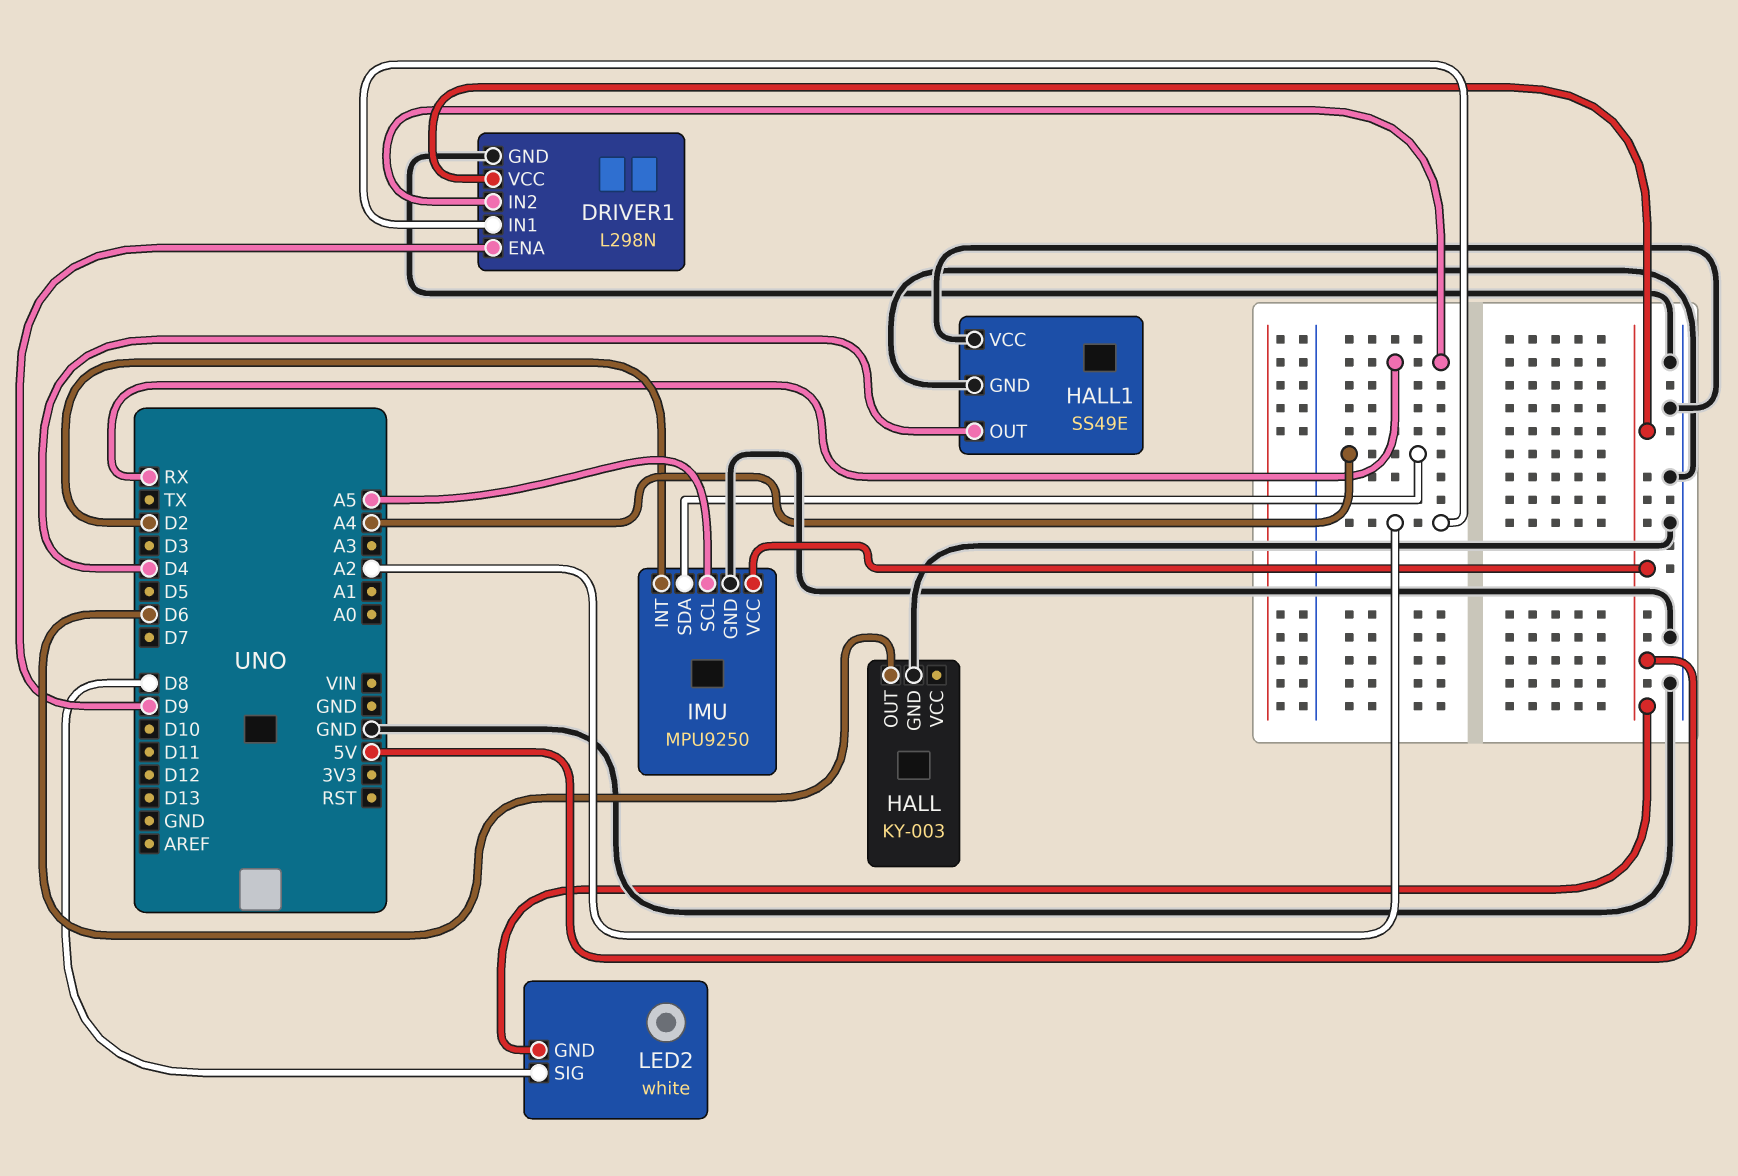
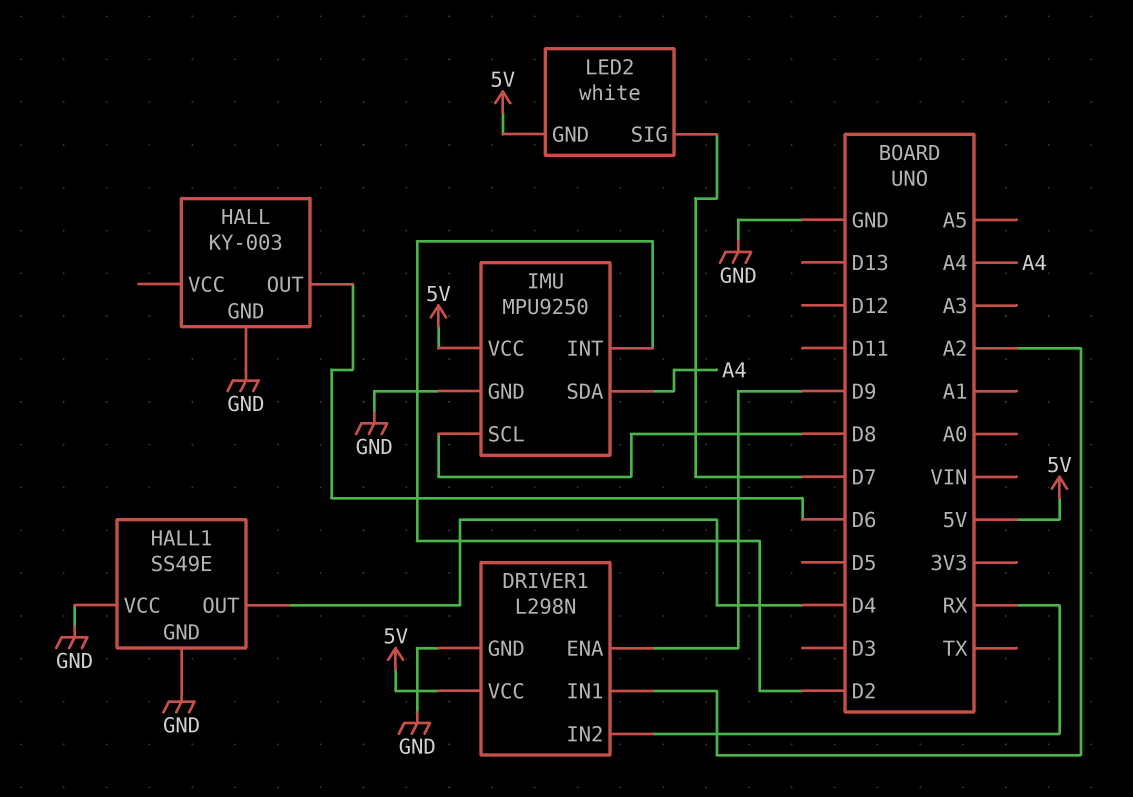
IMU pin SCL: A5 -> D8
LED2 pin SIG: D8 -> D7

